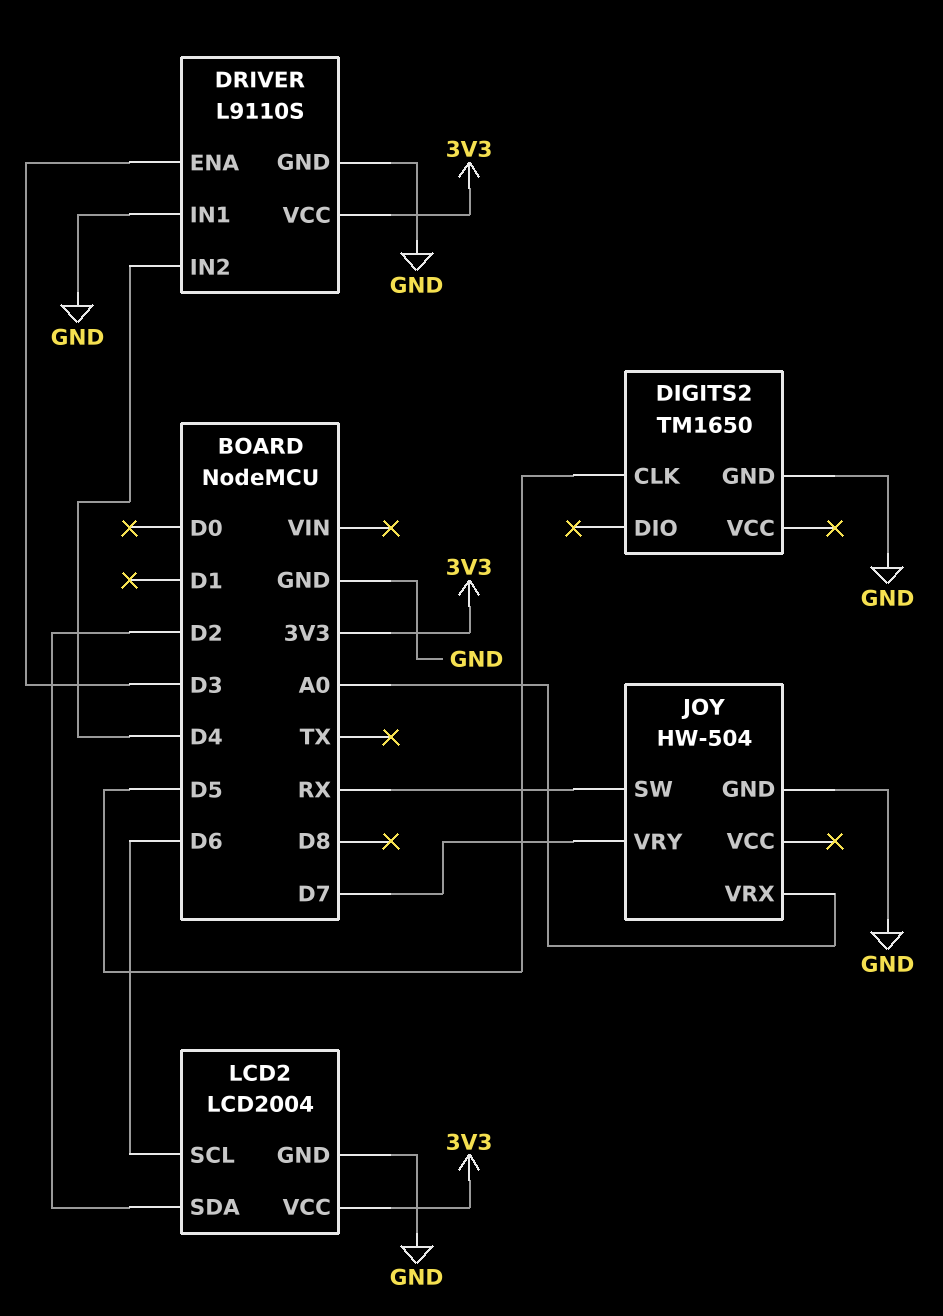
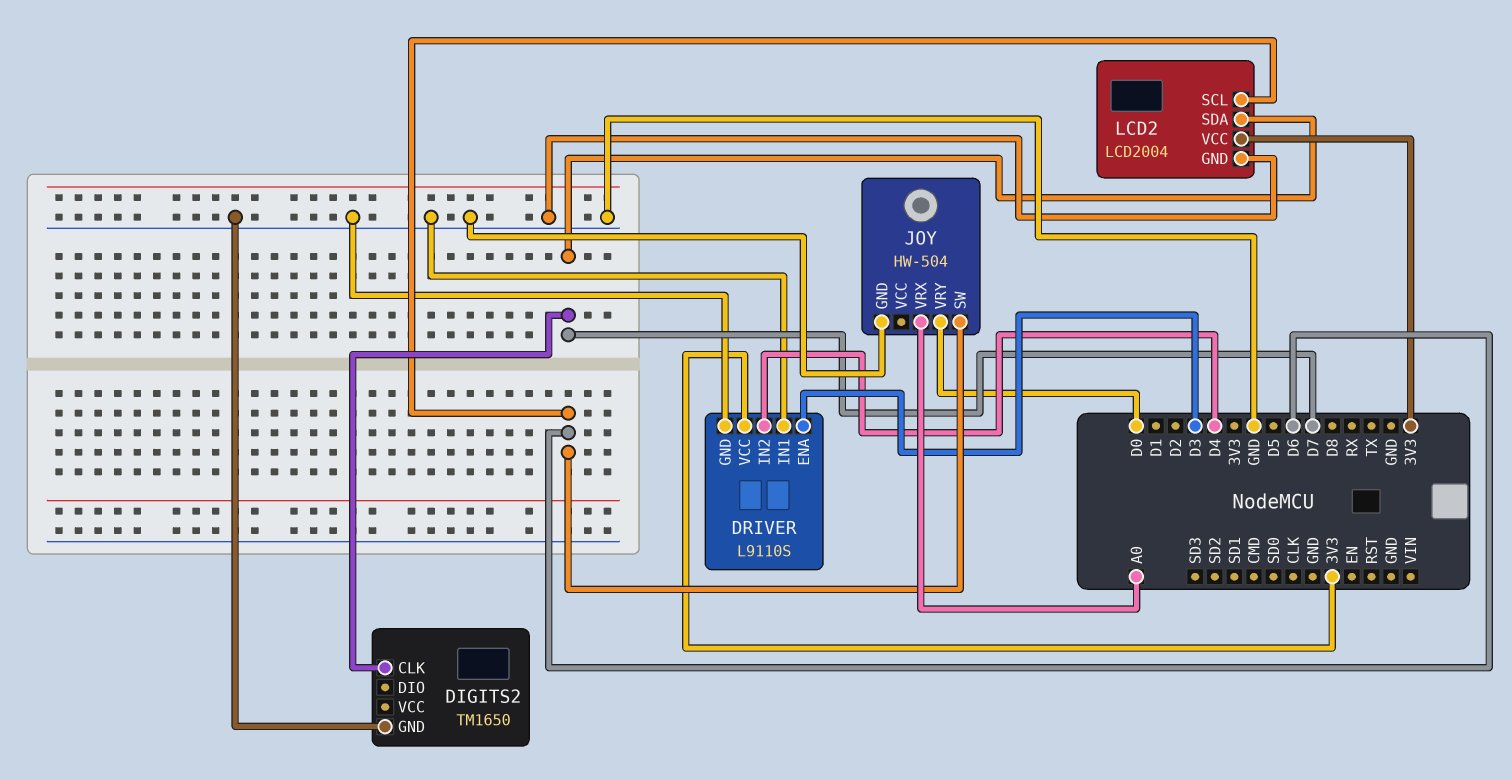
DIGITS2 pin CLK: D5 -> D7
JOY pin SW: RX -> D6
JOY pin VRY: D7 -> D0
LCD2 pin SDA: D2 -> D7

